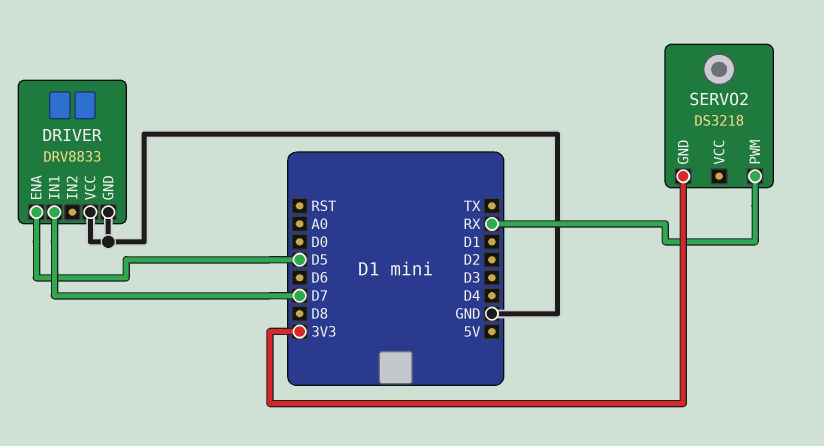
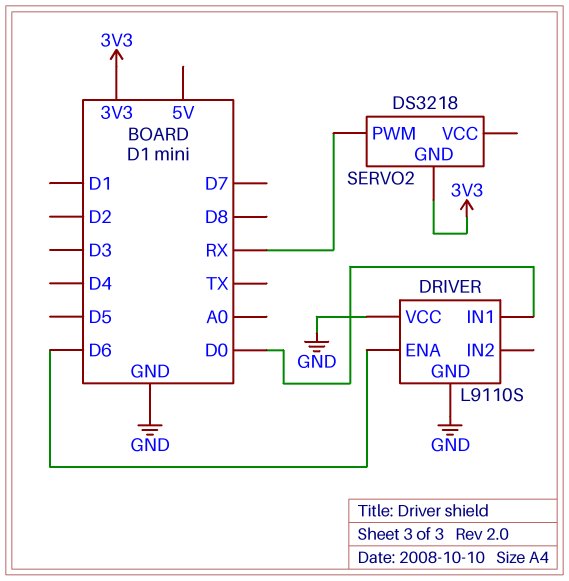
DRIVER: DRV8833 -> L9110S
DRIVER pin ENA: D5 -> D6
DRIVER pin IN1: D7 -> D0

